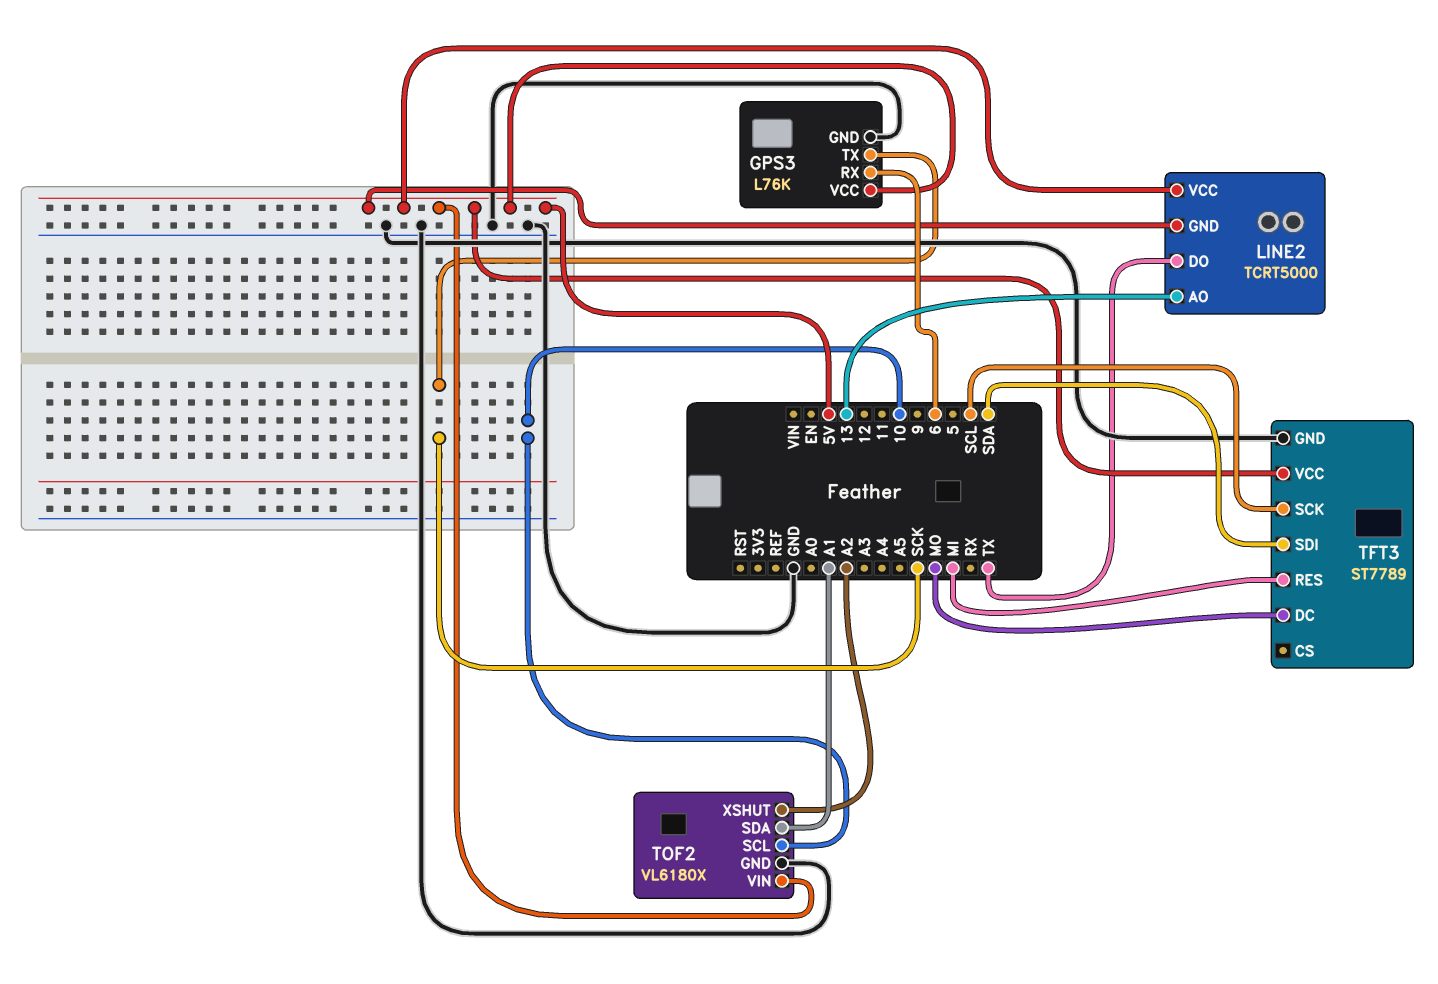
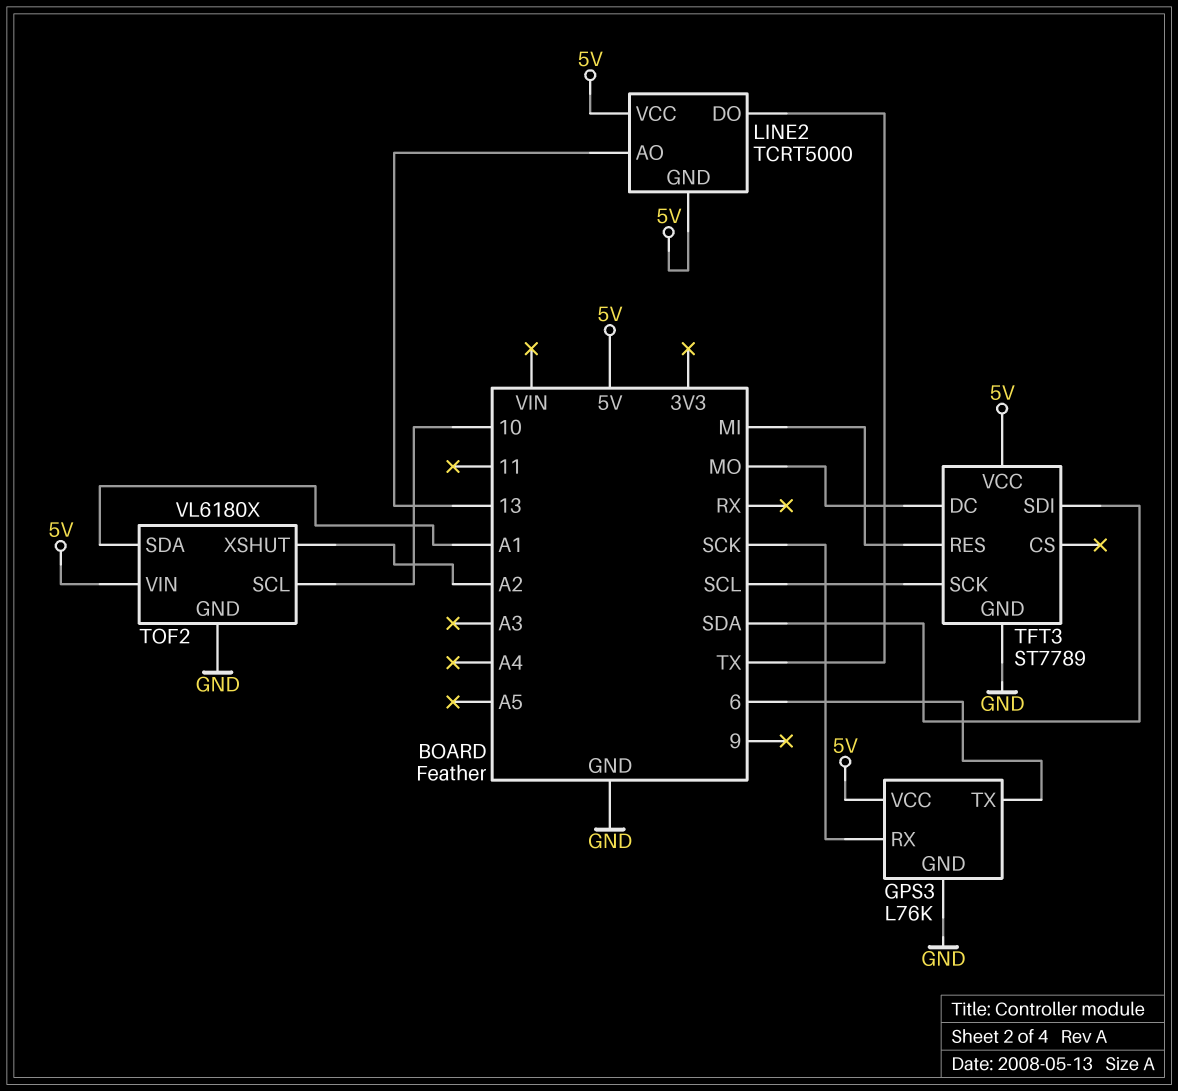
GPS3 pin RX: 6 -> SCK
GPS3 pin TX: SCK -> 6

